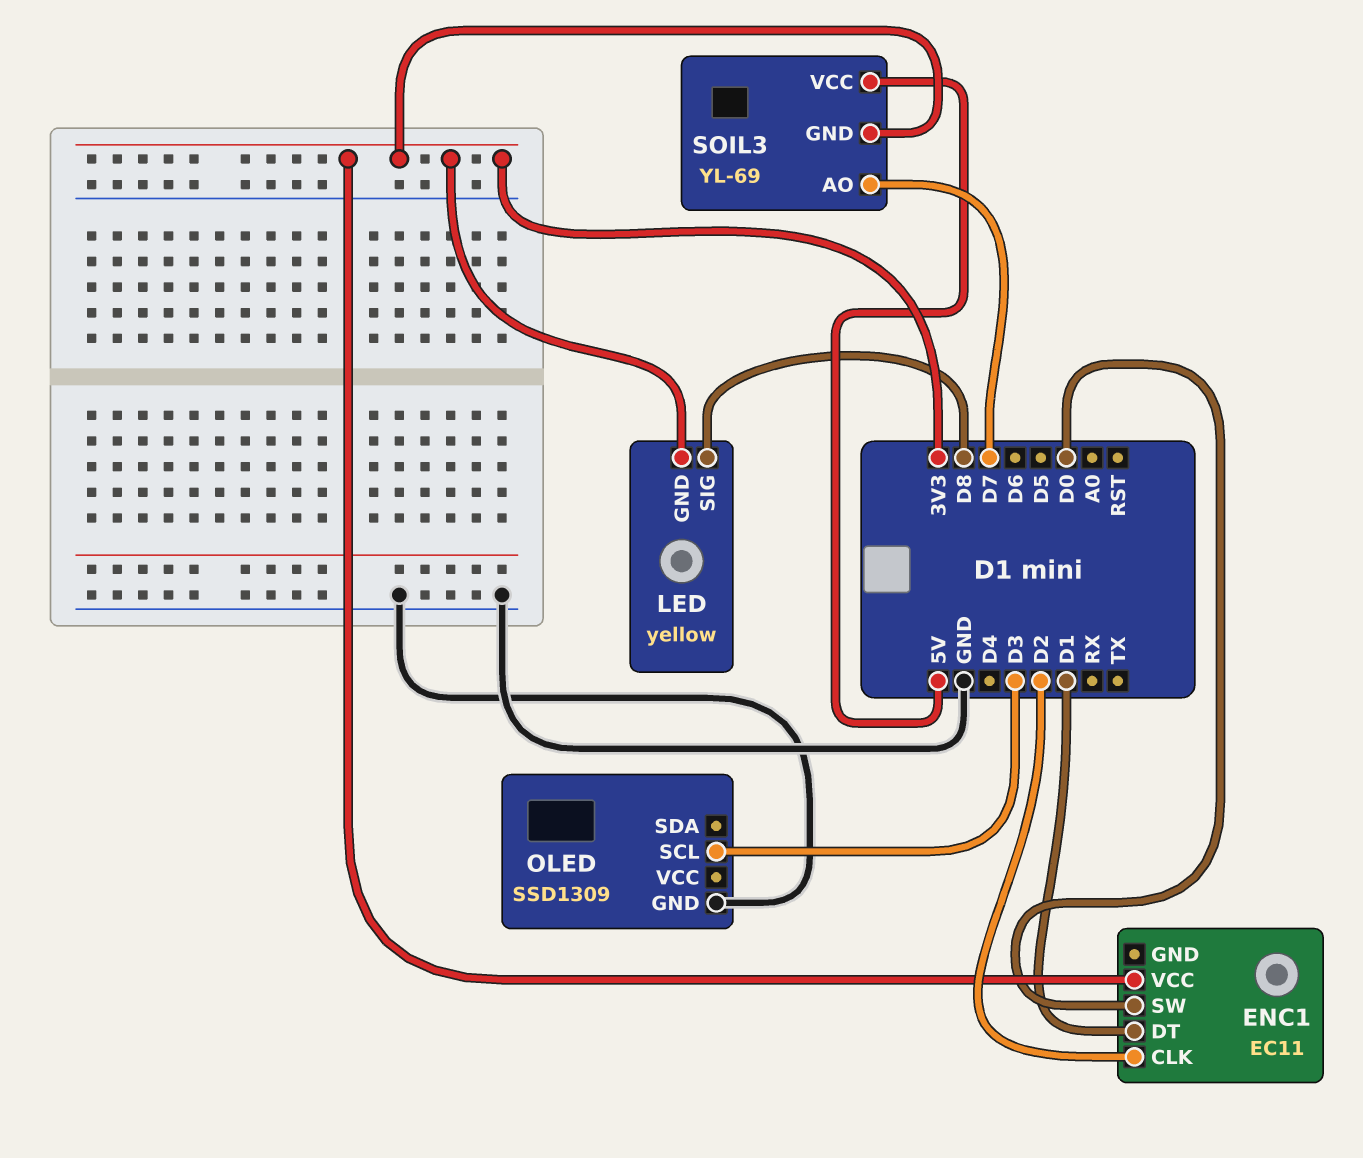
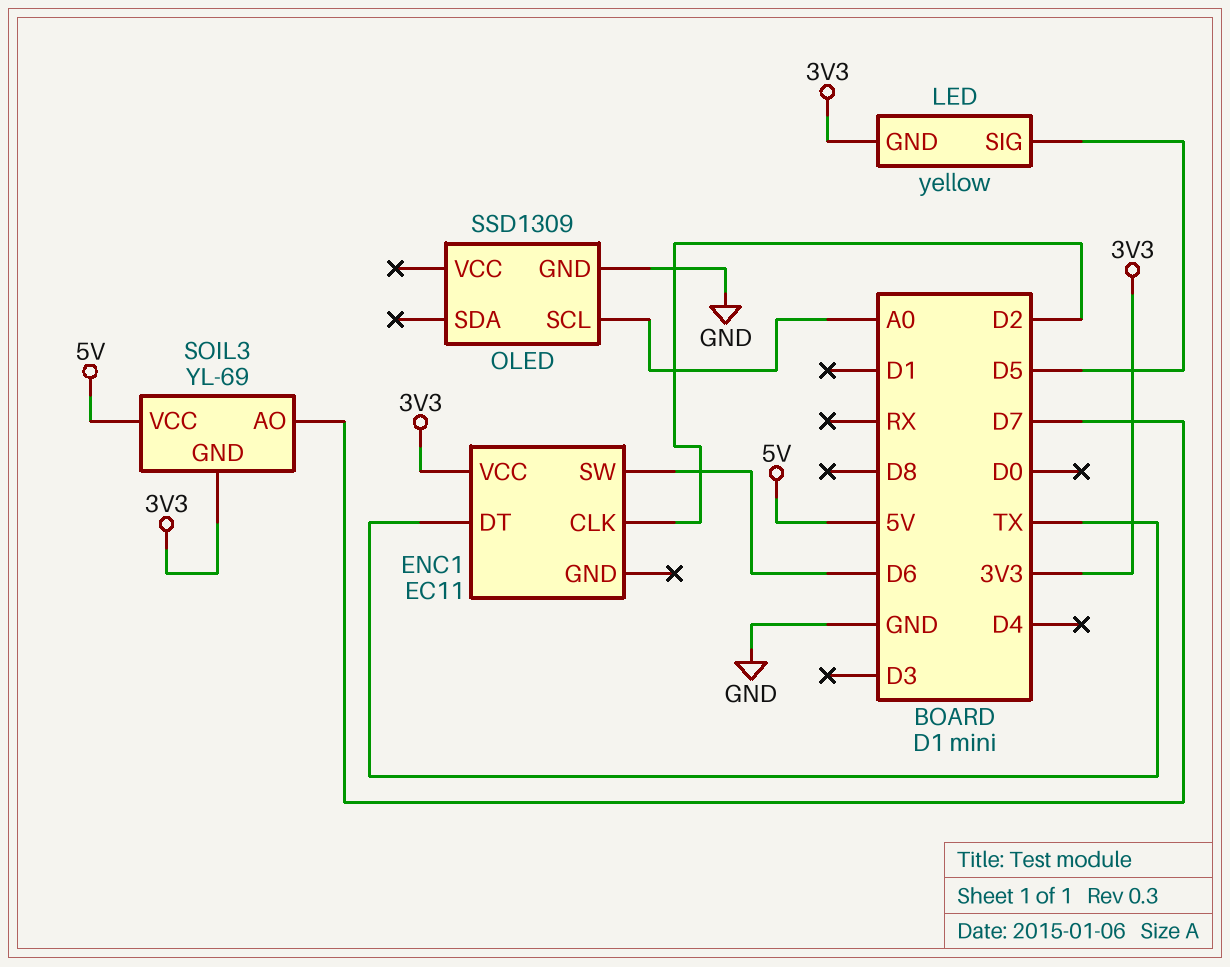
ENC1 pin DT: D1 -> TX
ENC1 pin SW: D0 -> D6
LED pin SIG: D8 -> D5
OLED pin SCL: D3 -> A0

